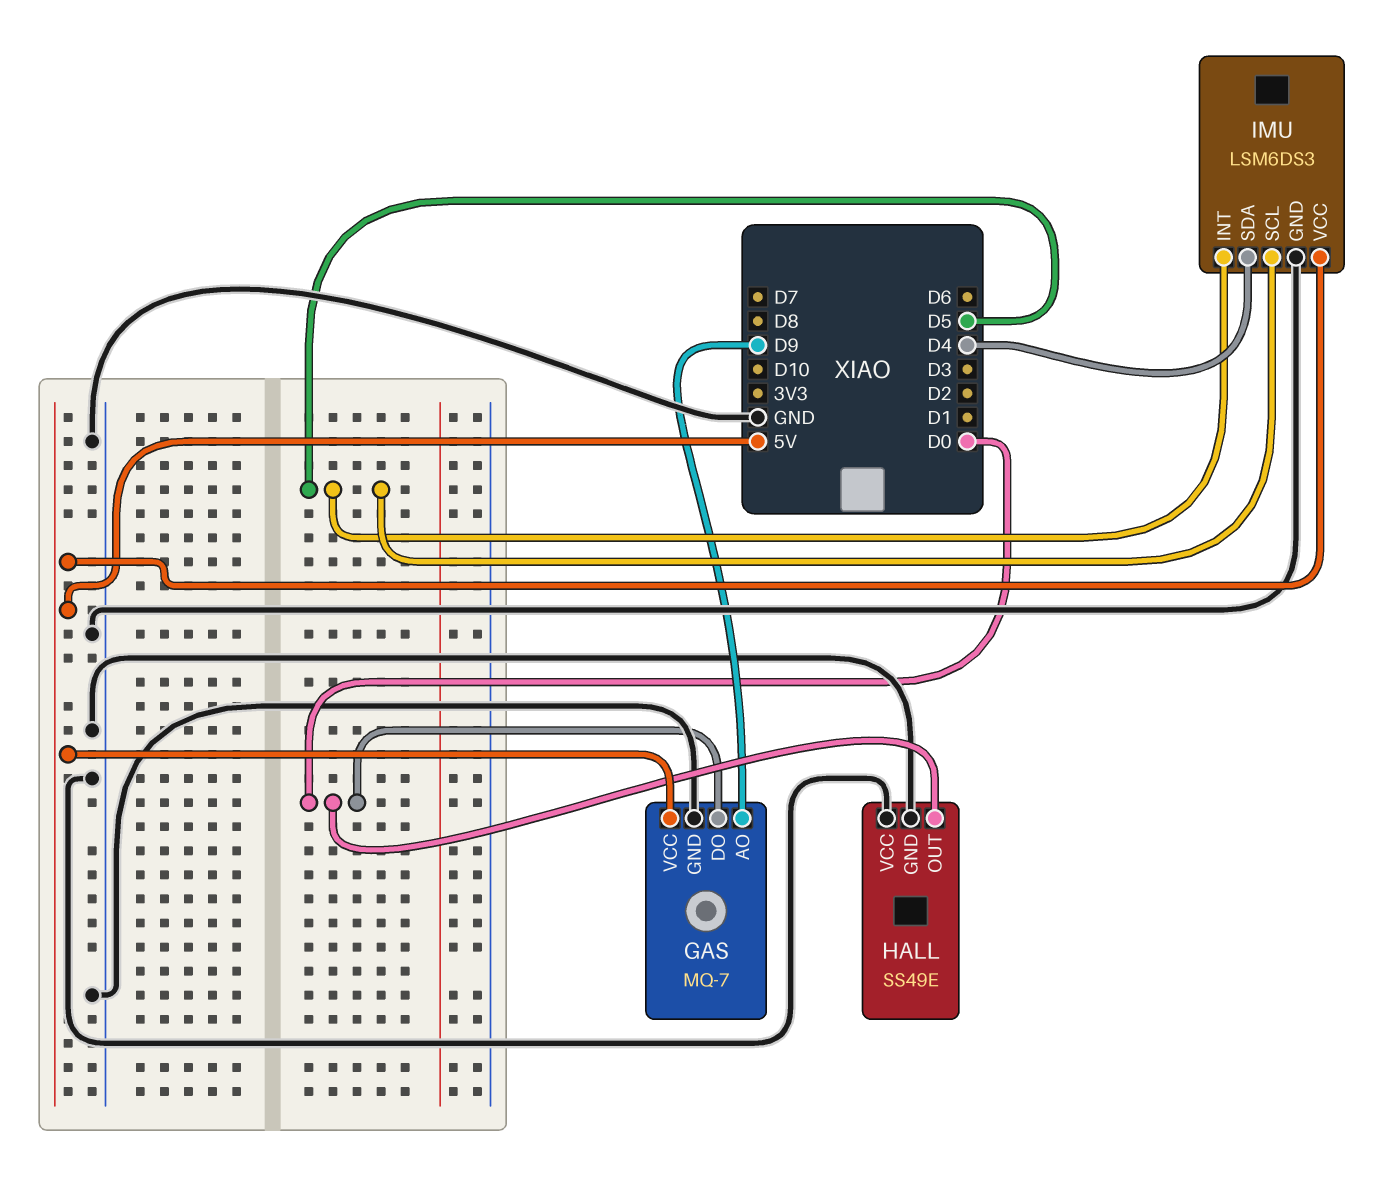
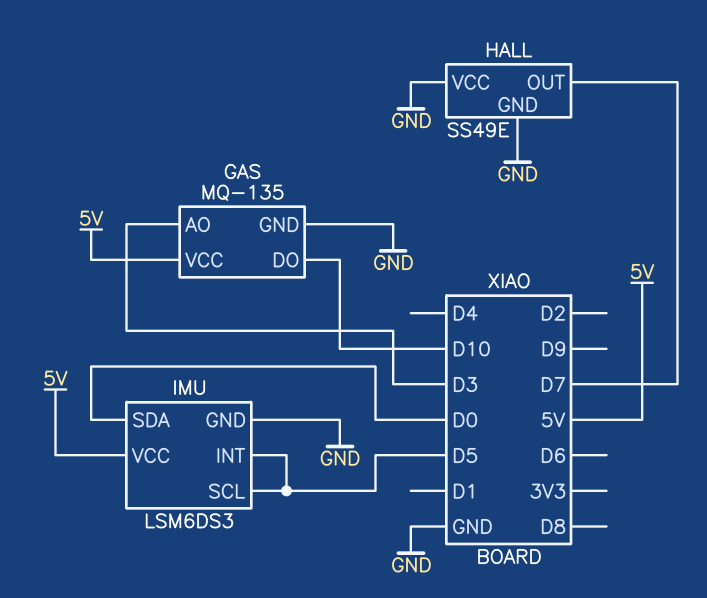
GAS: MQ-7 -> MQ-135
GAS pin AO: D9 -> D3
GAS pin DO: D0 -> D10
HALL pin OUT: D0 -> D7
IMU pin SDA: D4 -> D0

